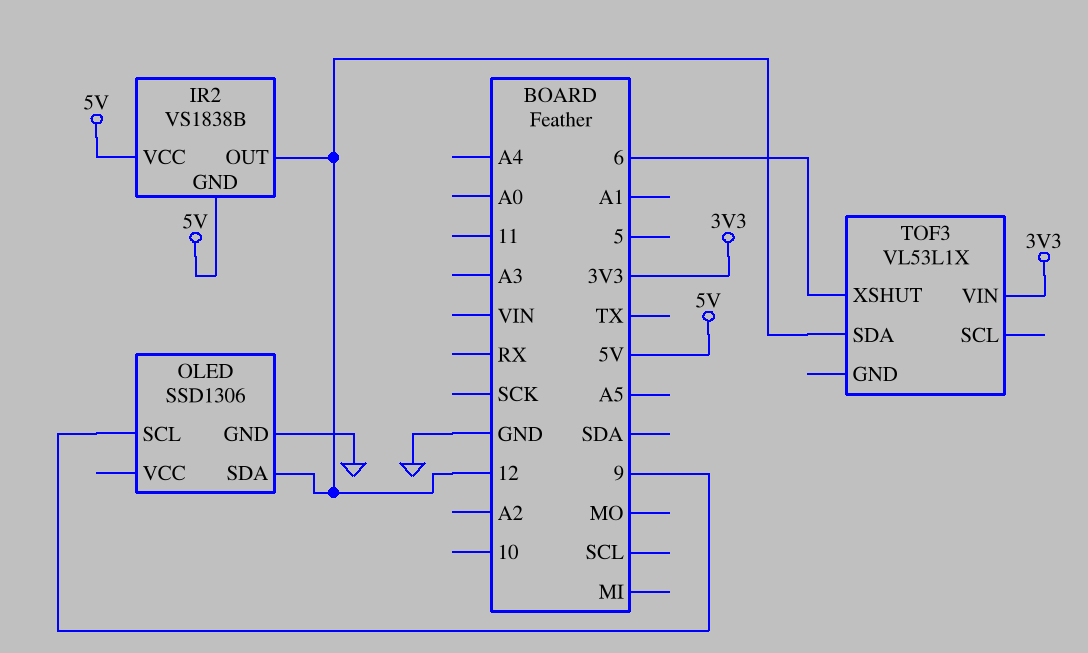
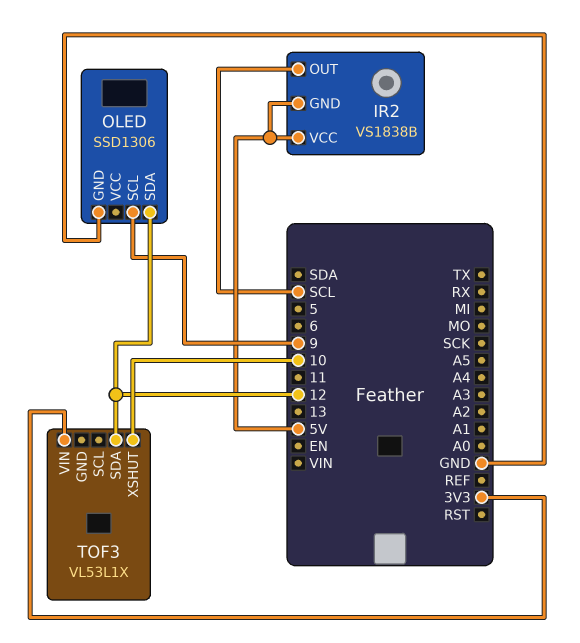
IR2 pin OUT: 12 -> SCL
TOF3 pin XSHUT: 6 -> 10

